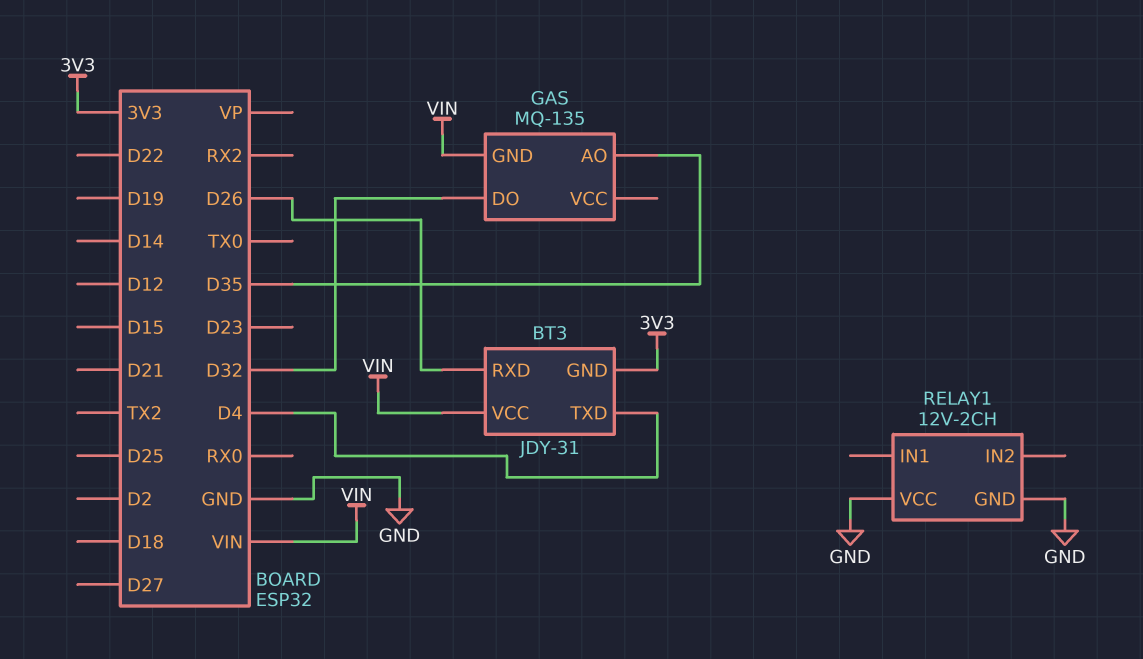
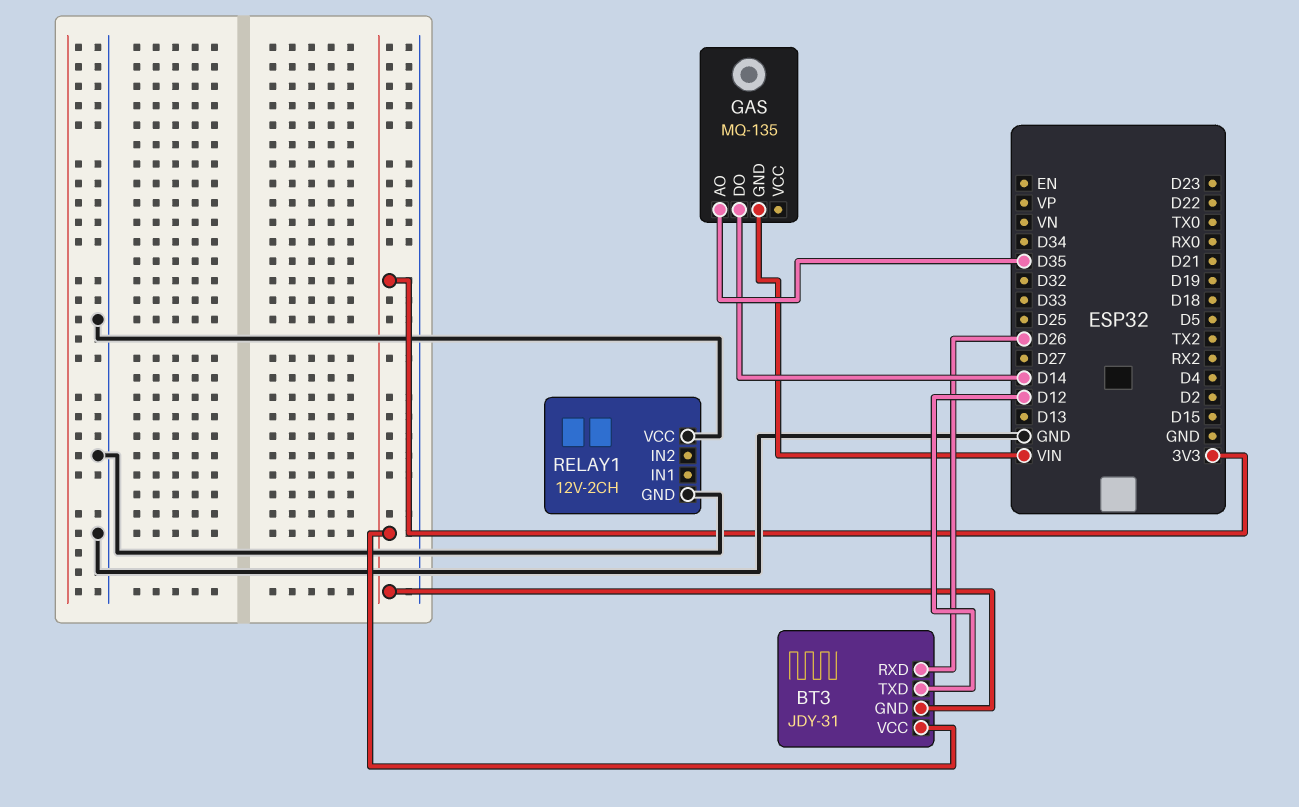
BT3 pin TXD: D4 -> D12
BT3 pin VCC: VIN -> 3V3
GAS pin DO: D32 -> D14

